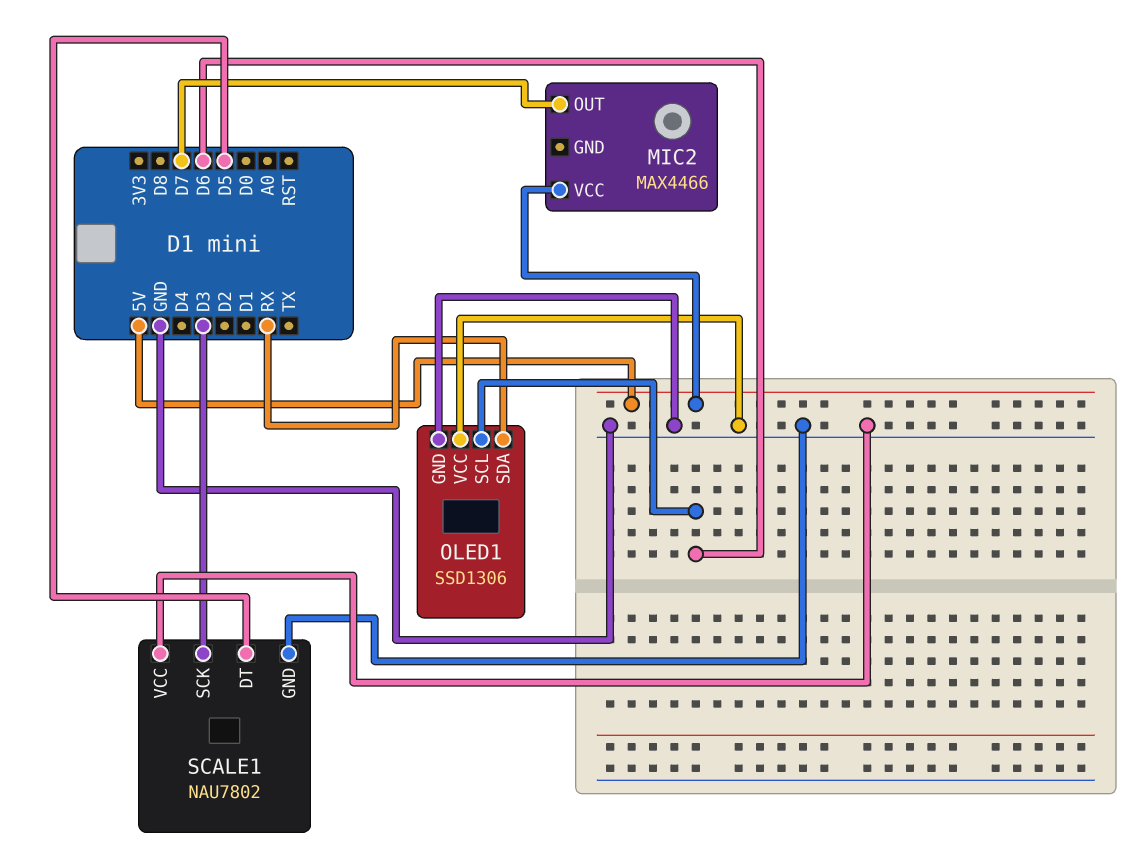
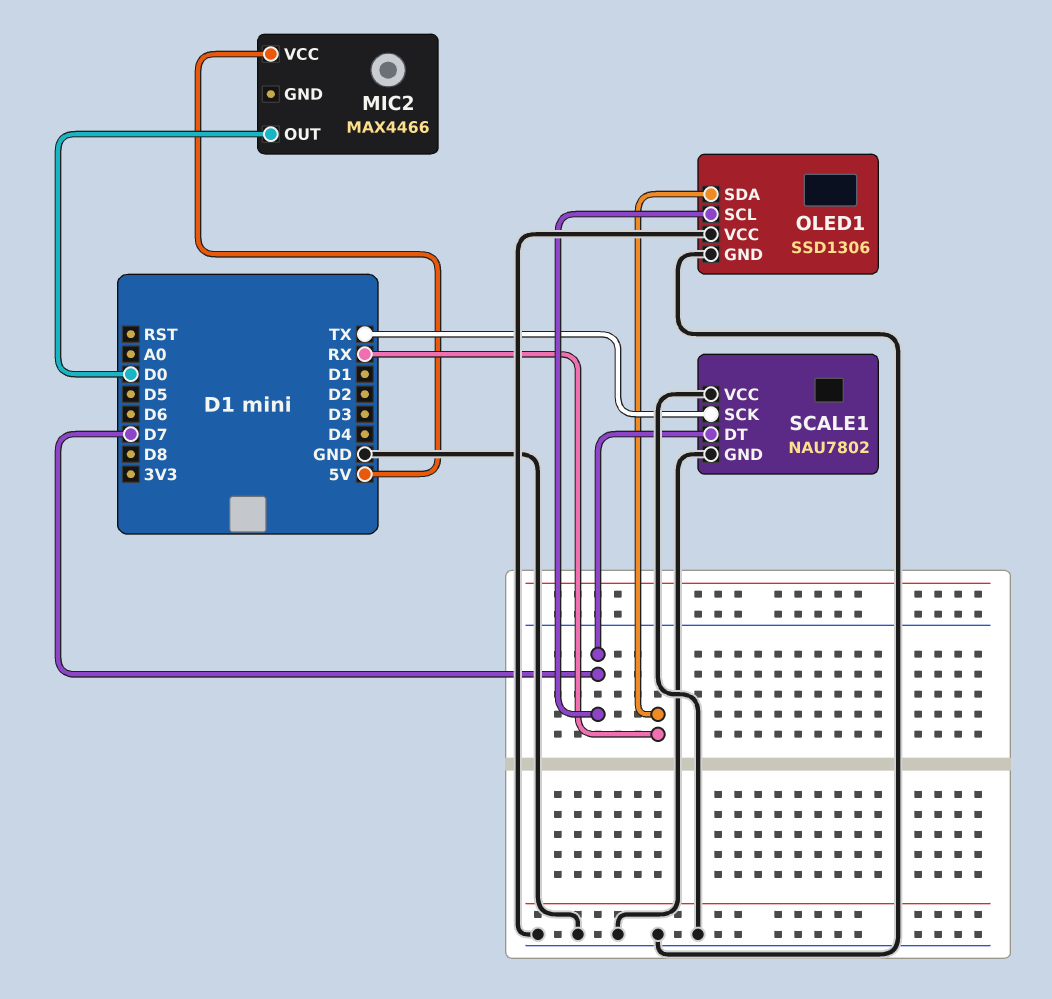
MIC2 pin OUT: D7 -> D0
OLED1 pin SCL: D6 -> D7
SCALE1 pin DT: D5 -> D7
SCALE1 pin SCK: D3 -> TX

